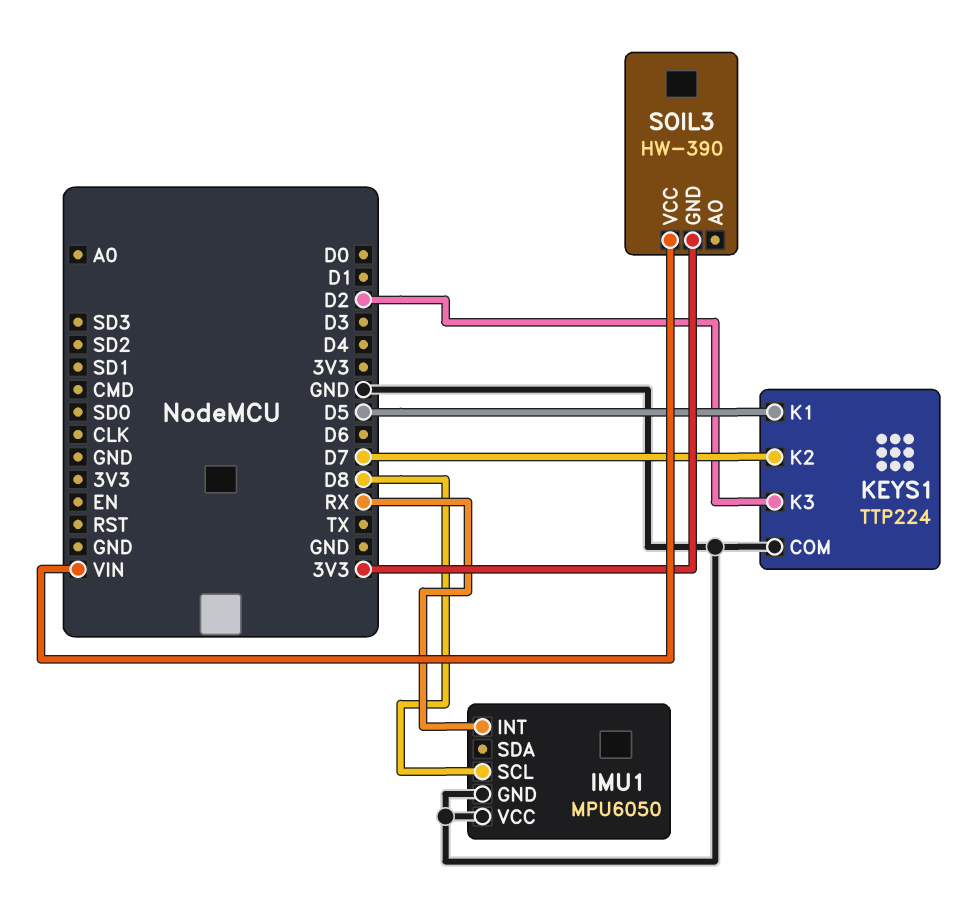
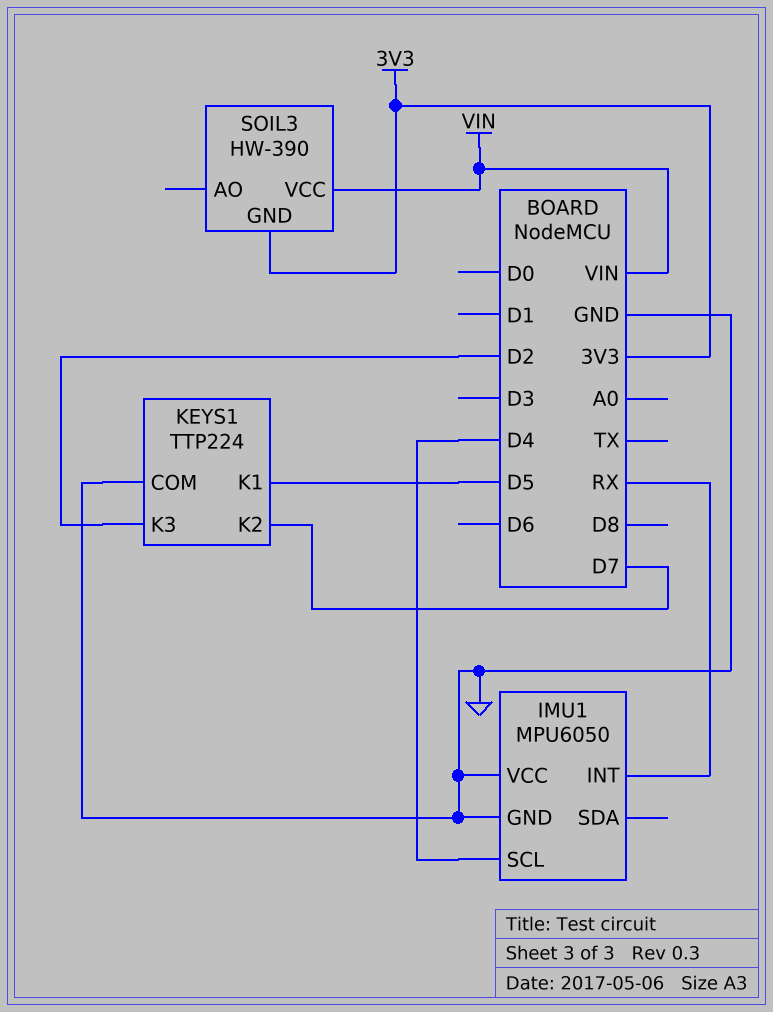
IMU1 pin SCL: D8 -> D4

